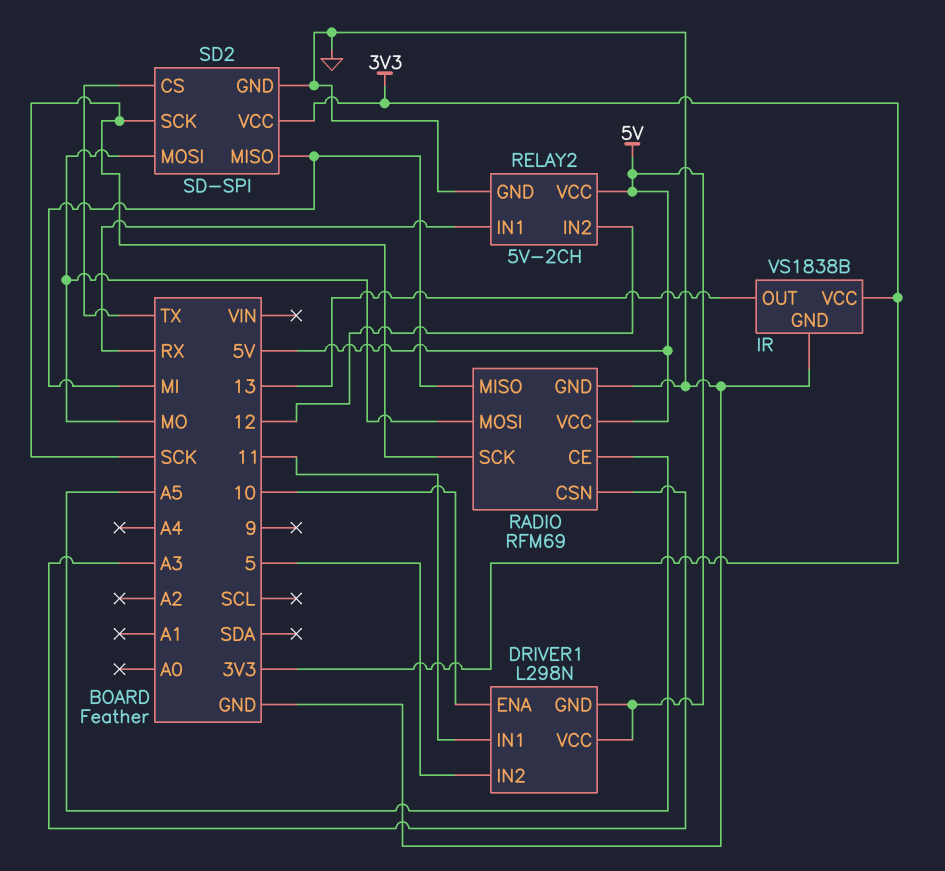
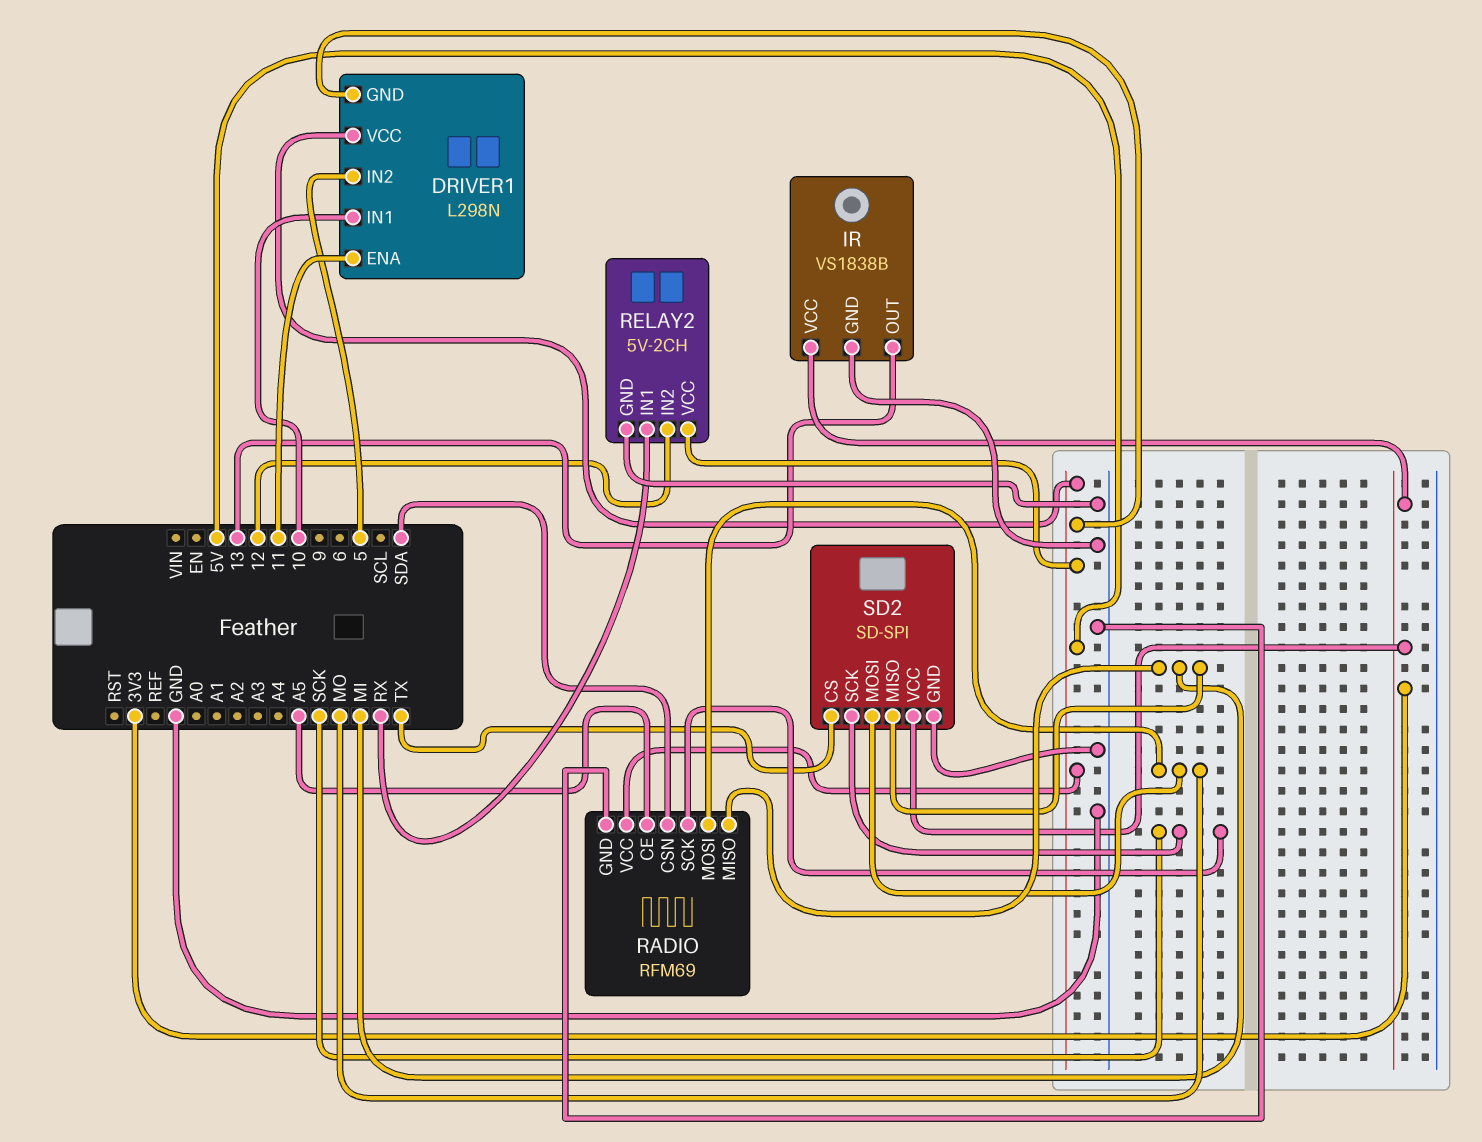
DRIVER1 pin ENA: 10 -> 11
DRIVER1 pin IN1: 11 -> 10
RADIO pin CSN: A3 -> SDA

